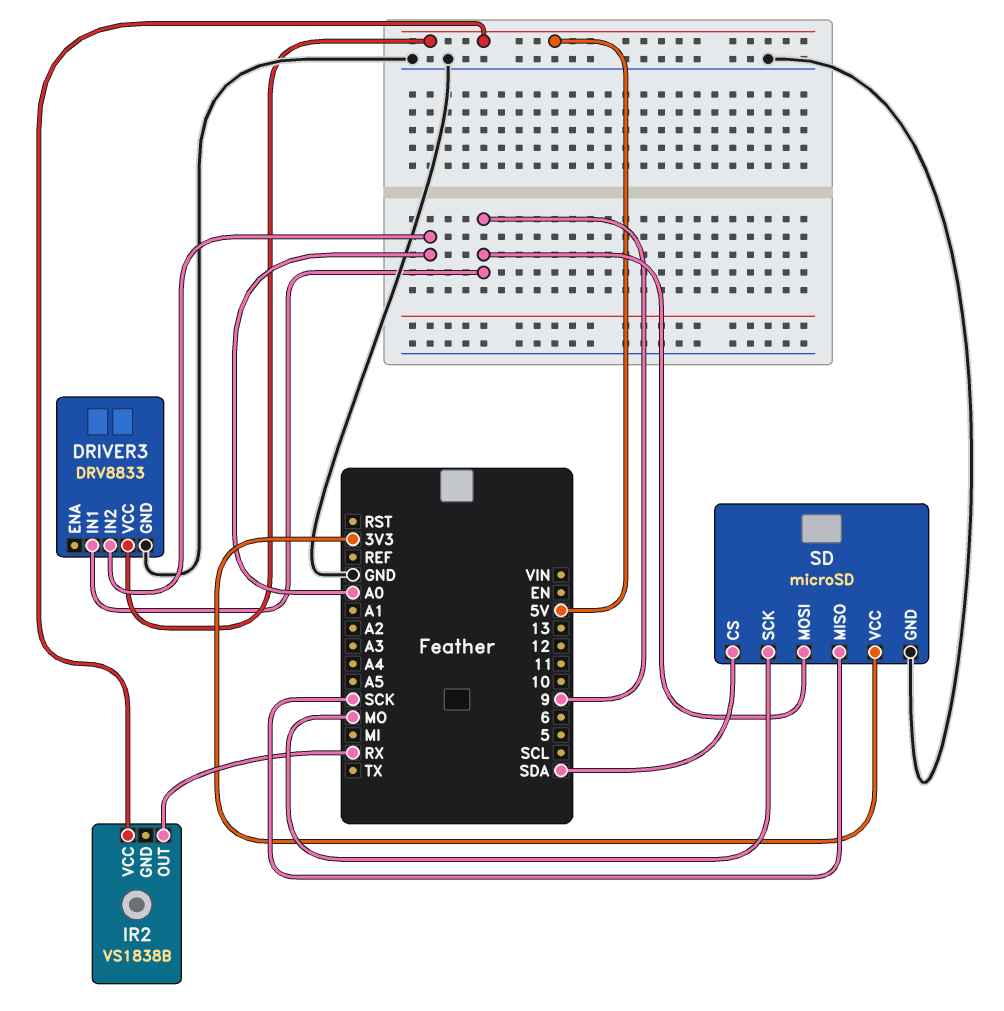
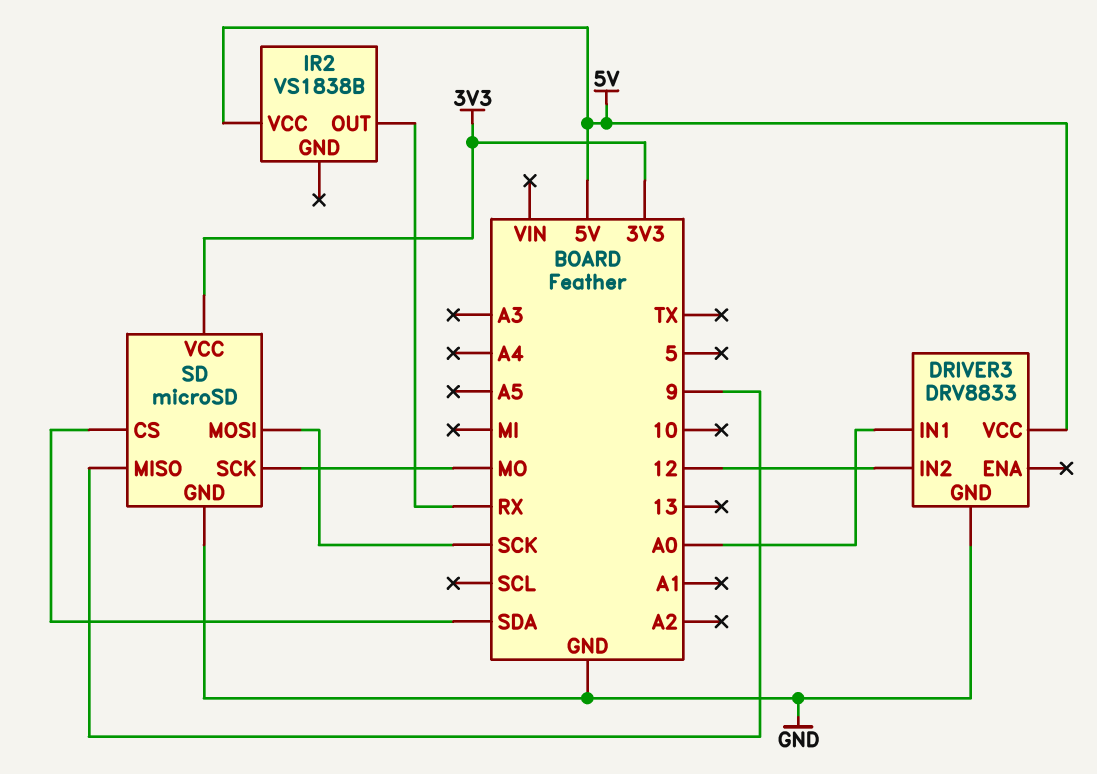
DRIVER3 pin IN1: 9 -> A0
DRIVER3 pin IN2: A0 -> 12
SD pin MISO: SCK -> 9
SD pin MOSI: 9 -> SCK

